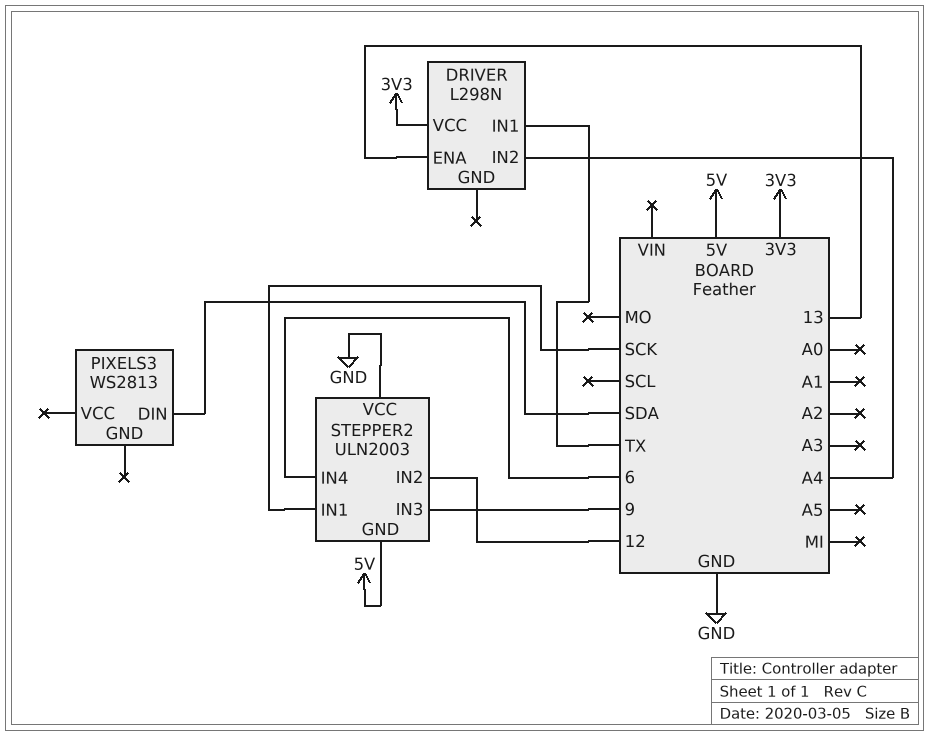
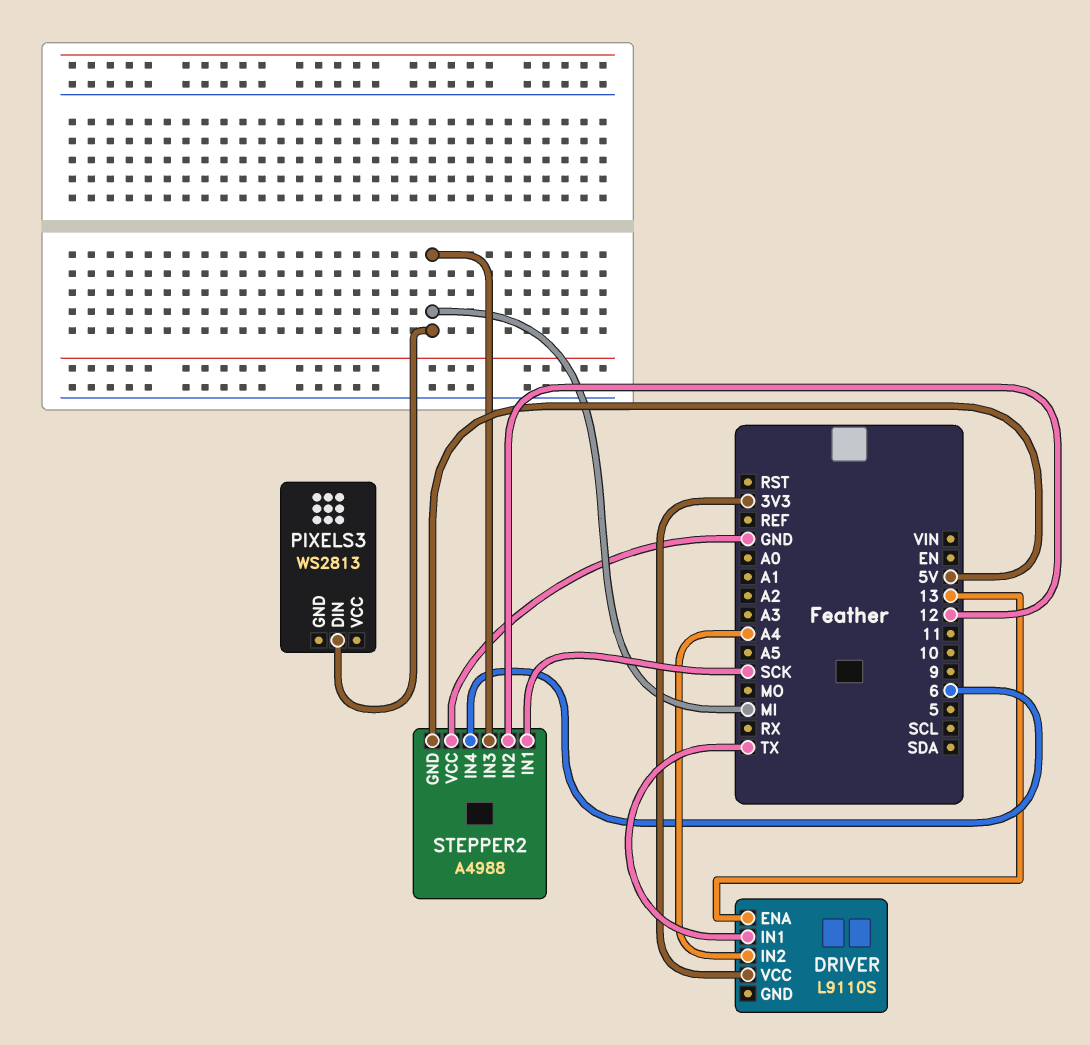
DRIVER: L298N -> L9110S
PIXELS3 pin DIN: SDA -> MI
STEPPER2: ULN2003 -> A4988
STEPPER2 pin IN3: 9 -> MI

